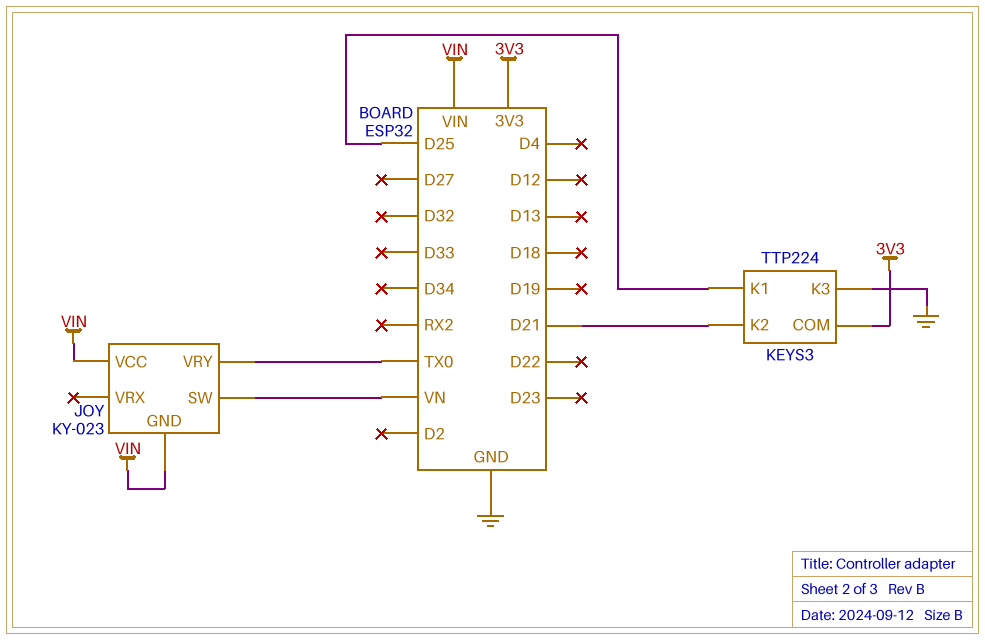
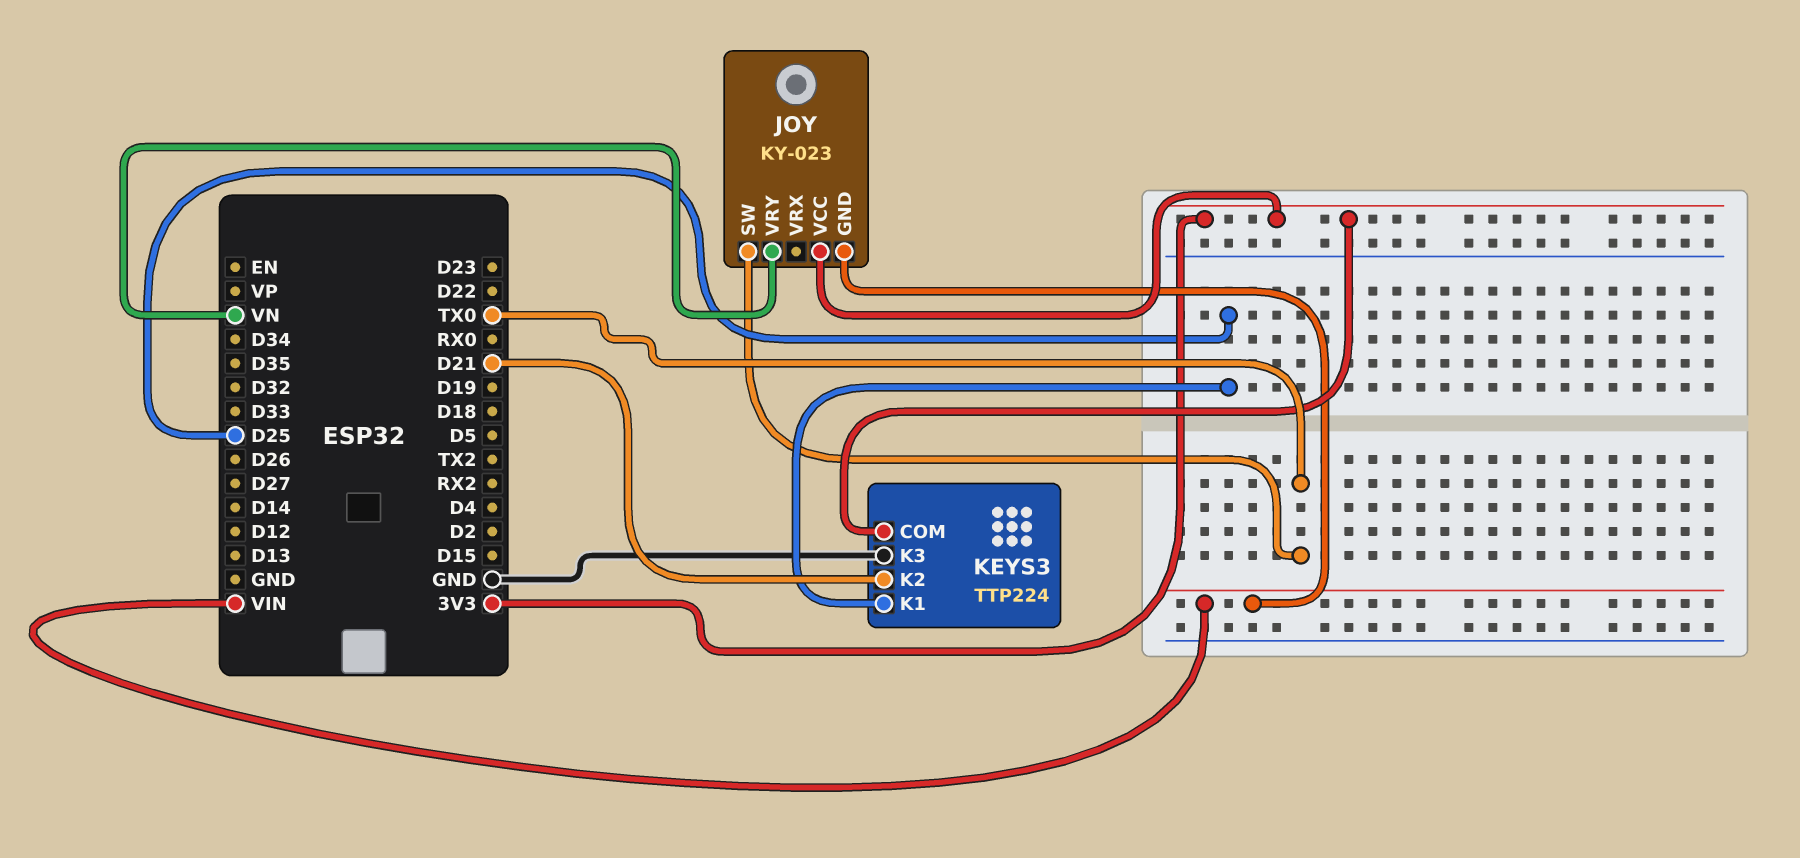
JOY pin SW: VN -> TX0
JOY pin VCC: VIN -> 3V3
JOY pin VRY: TX0 -> VN

